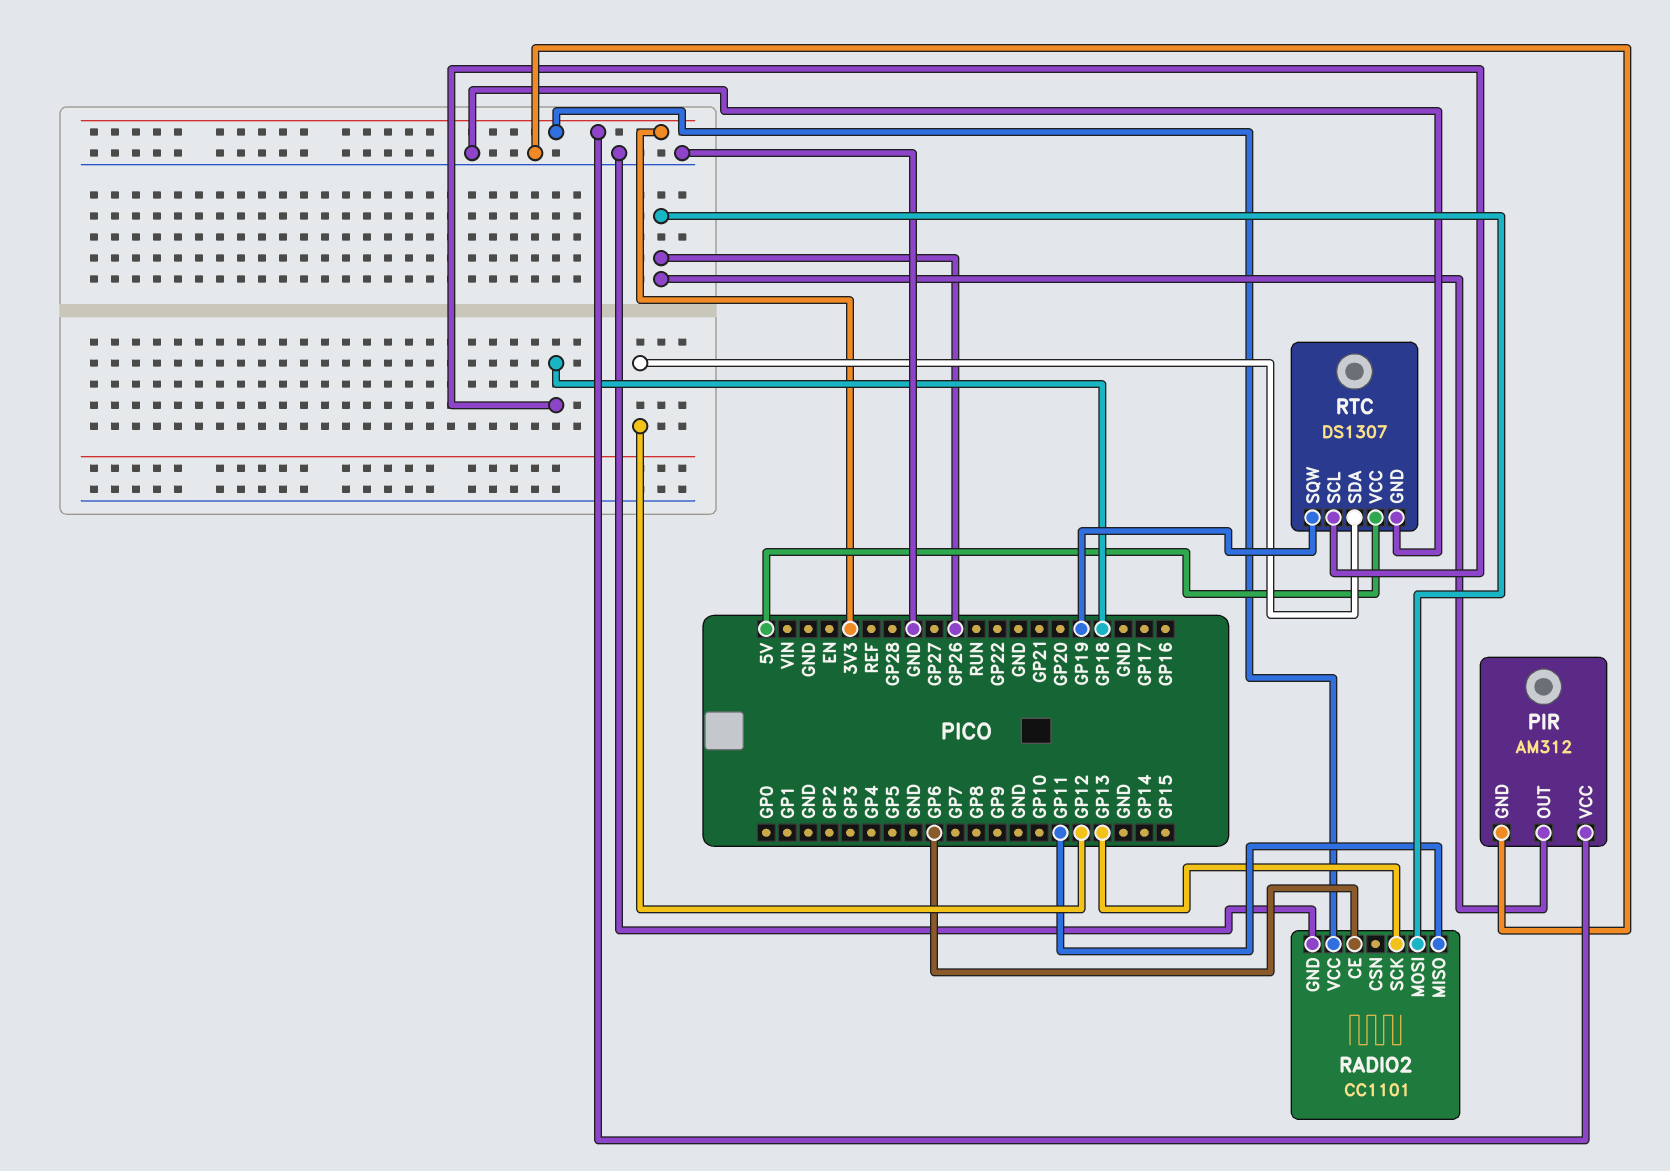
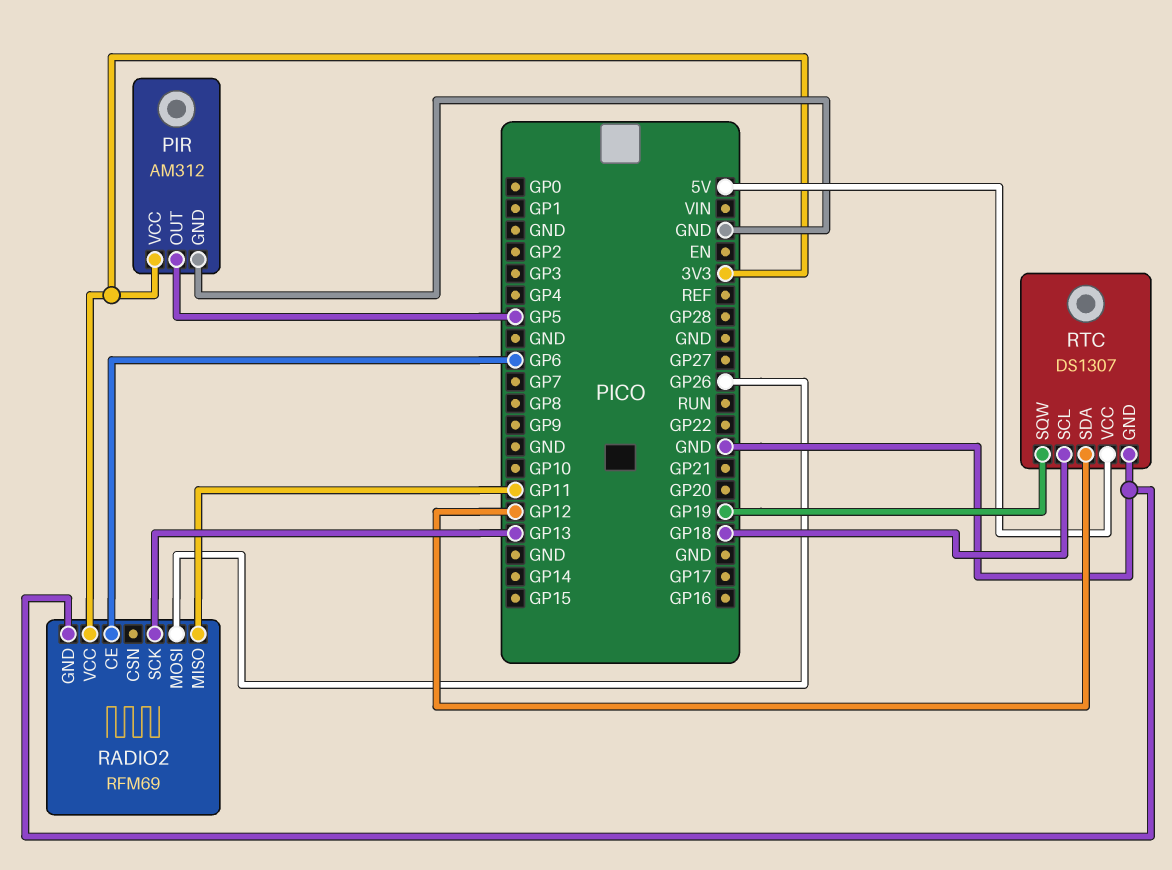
PIR pin OUT: GP26 -> GP5
RADIO2: CC1101 -> RFM69

